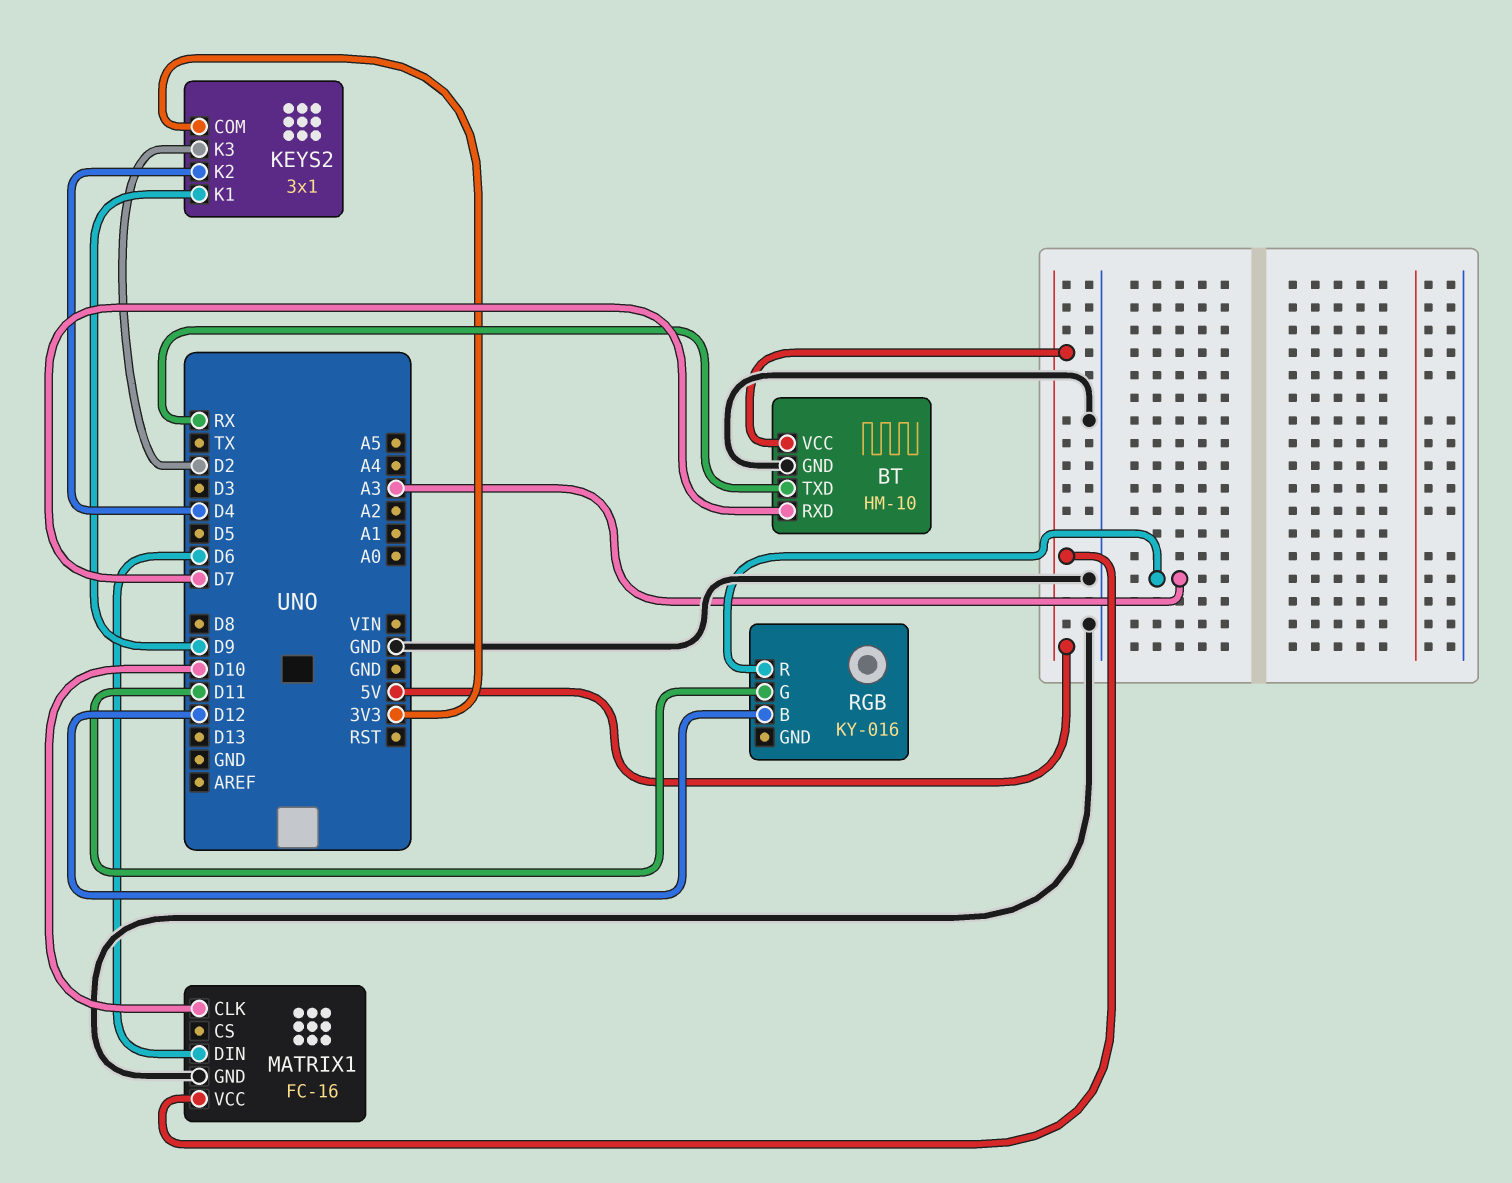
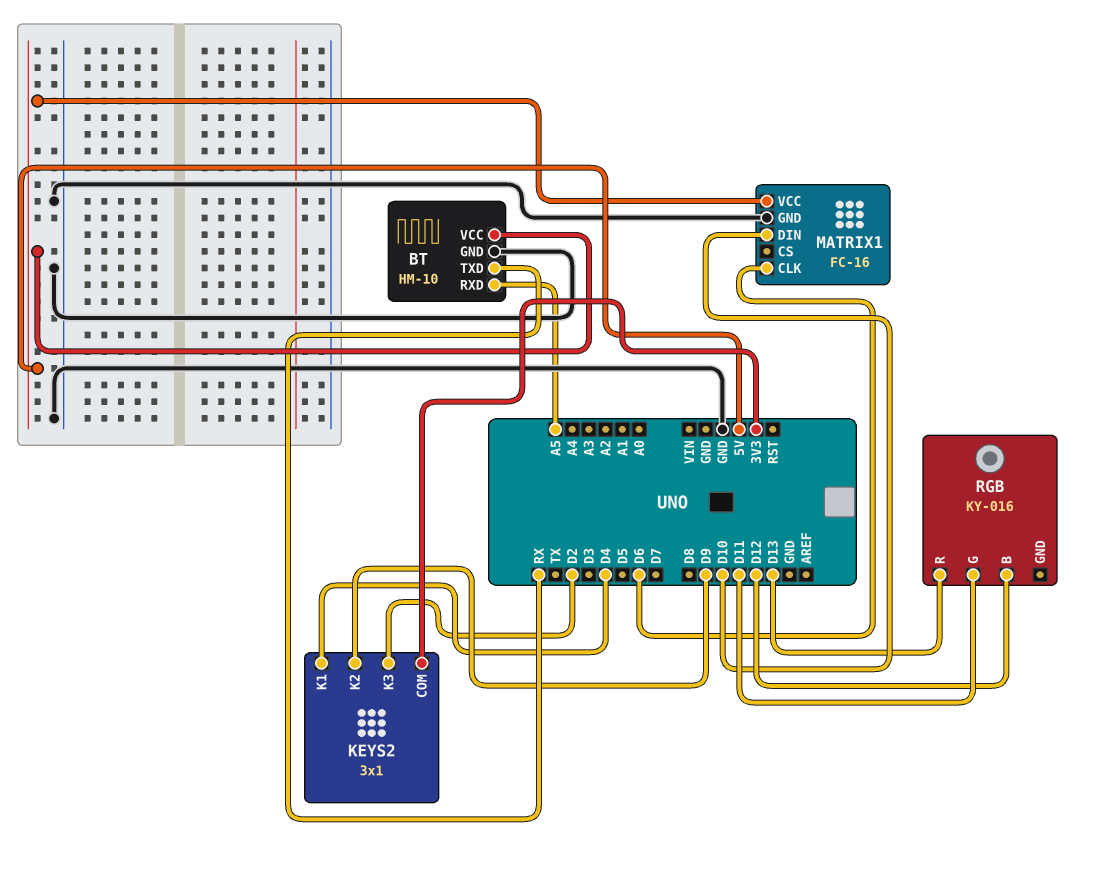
BT pin RXD: D7 -> A5
KEYS2 pin K1: D9 -> D4
KEYS2 pin K2: D4 -> D9
MATRIX1 pin CLK: D10 -> D6
MATRIX1 pin DIN: D6 -> D10
RGB pin R: A3 -> D13

